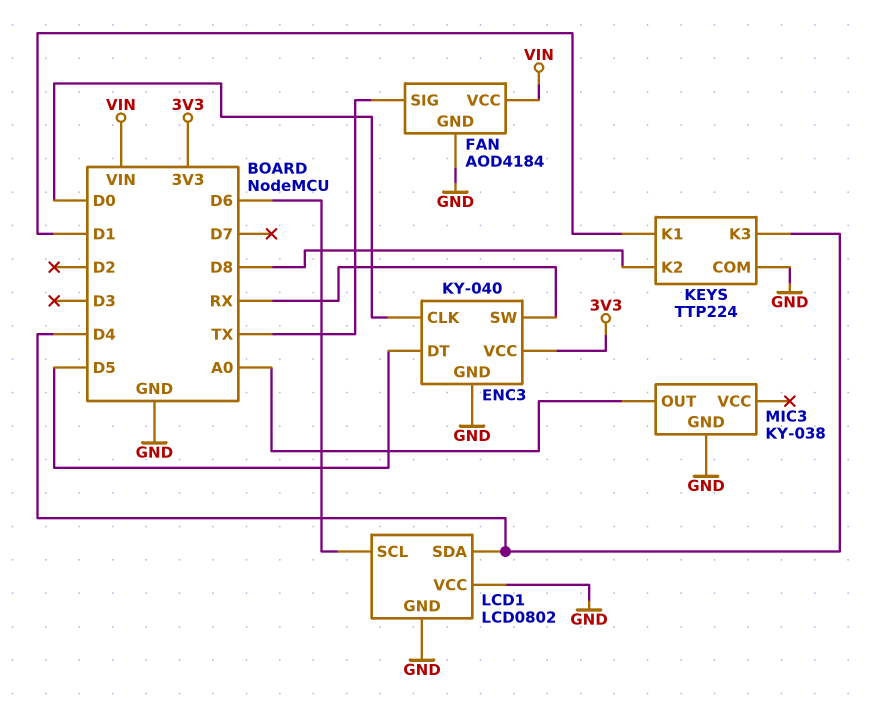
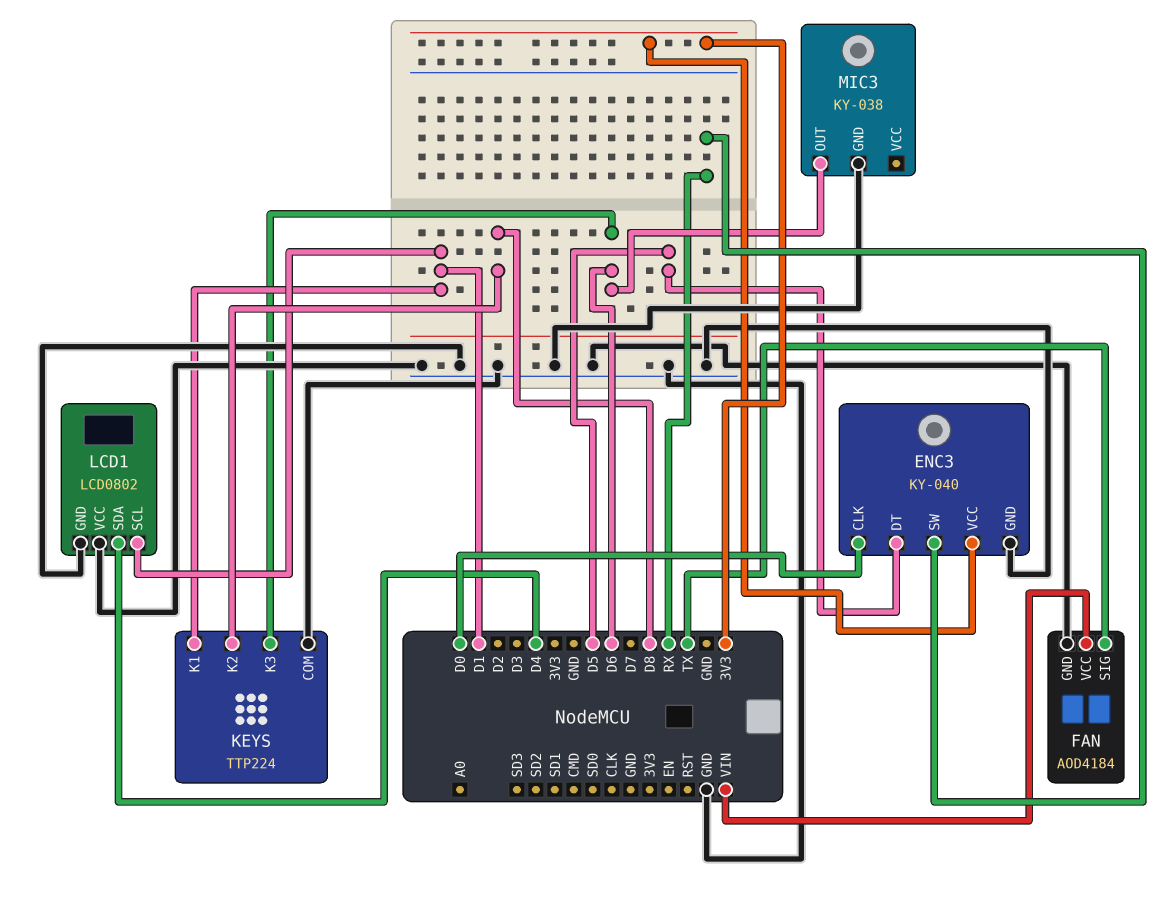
KEYS pin K3: D4 -> D6
LCD1 pin SCL: D6 -> D1
MIC3 pin OUT: A0 -> D6

